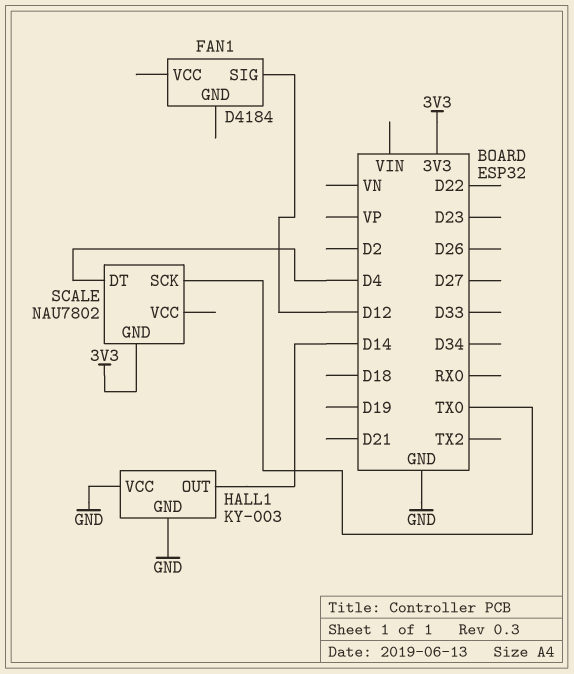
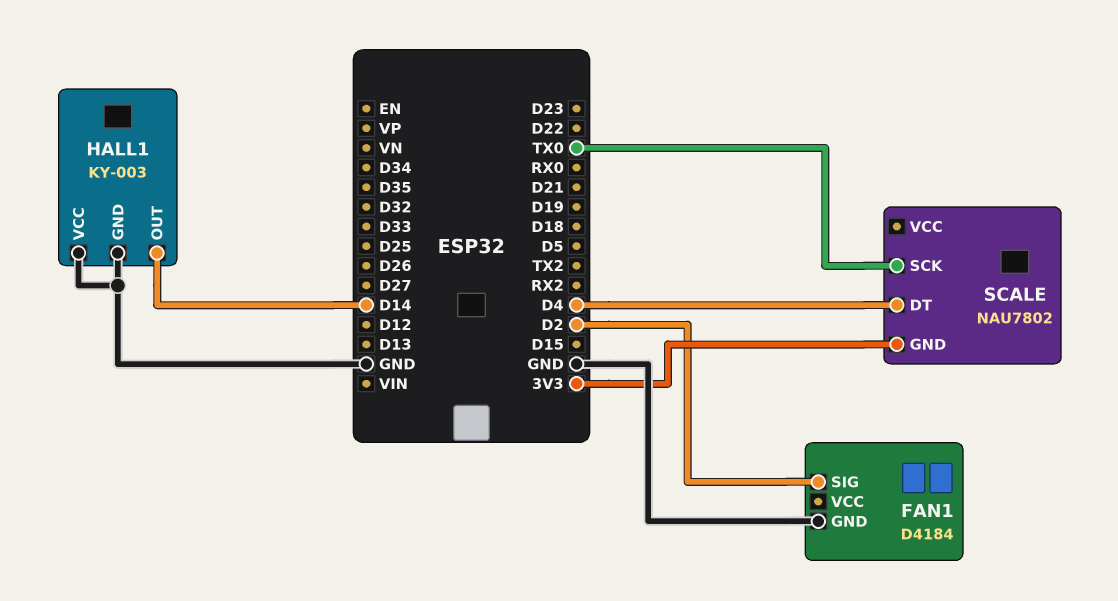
FAN1 pin GND: none -> GND
FAN1 pin SIG: D12 -> D2

